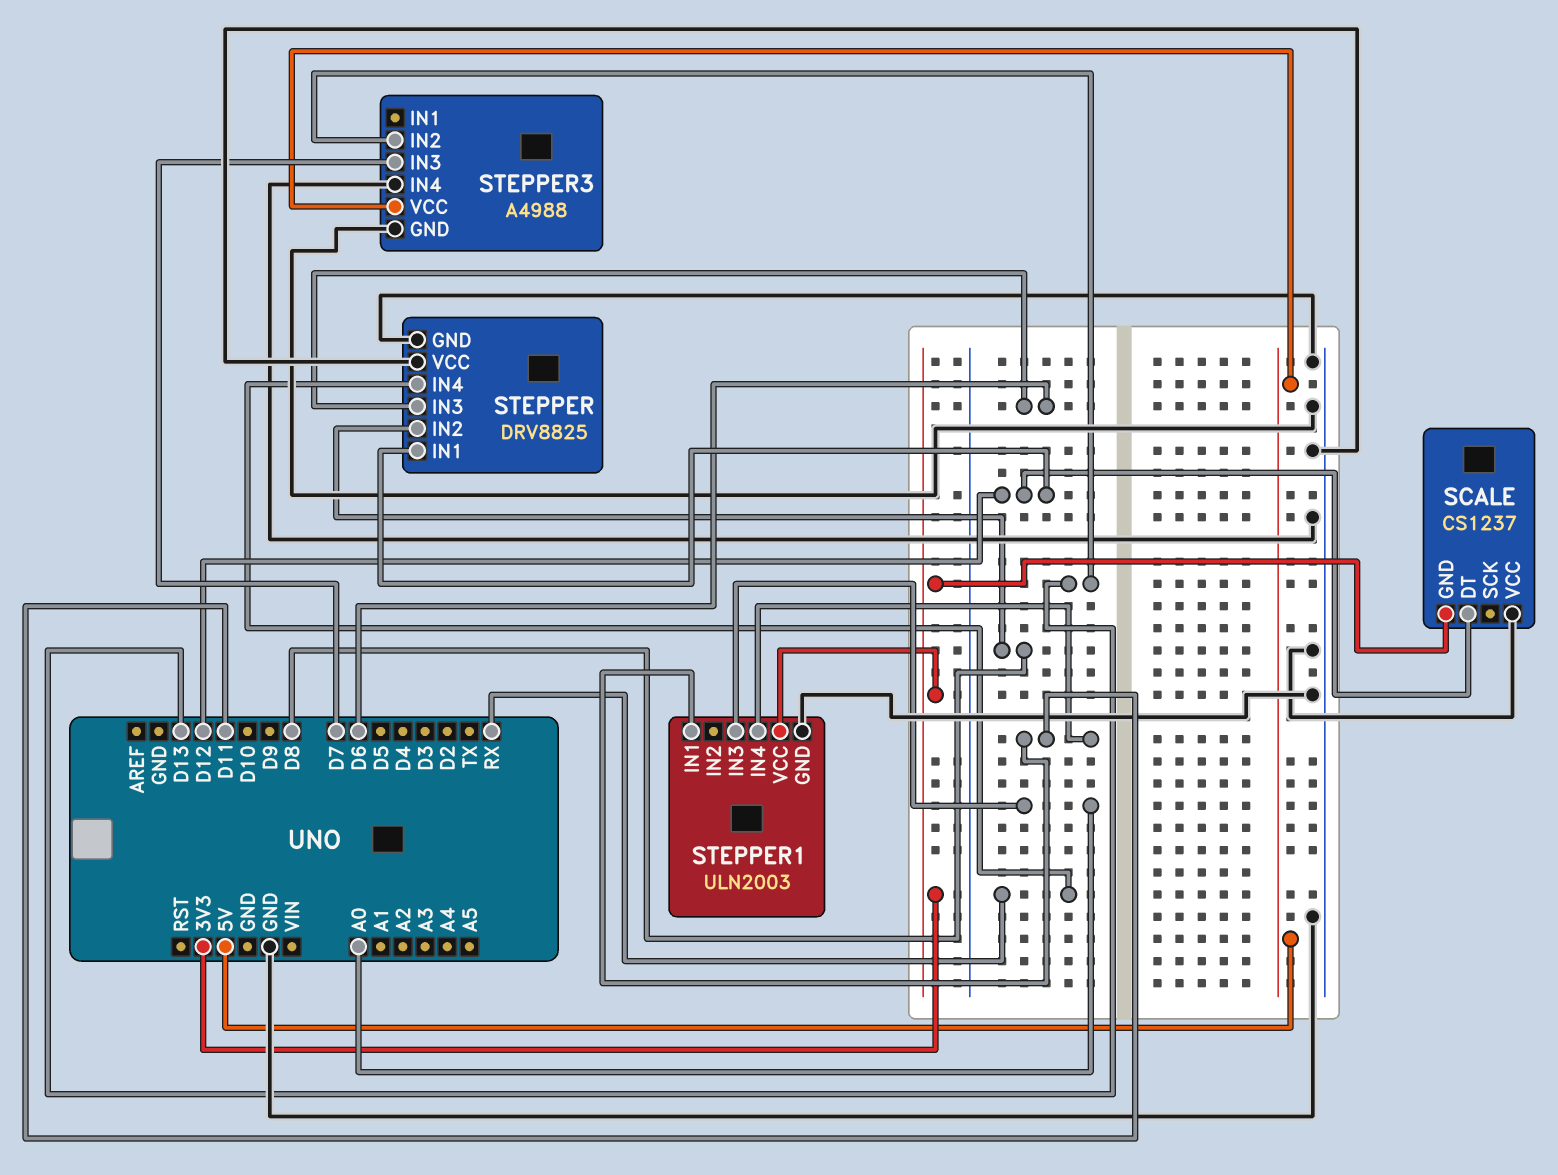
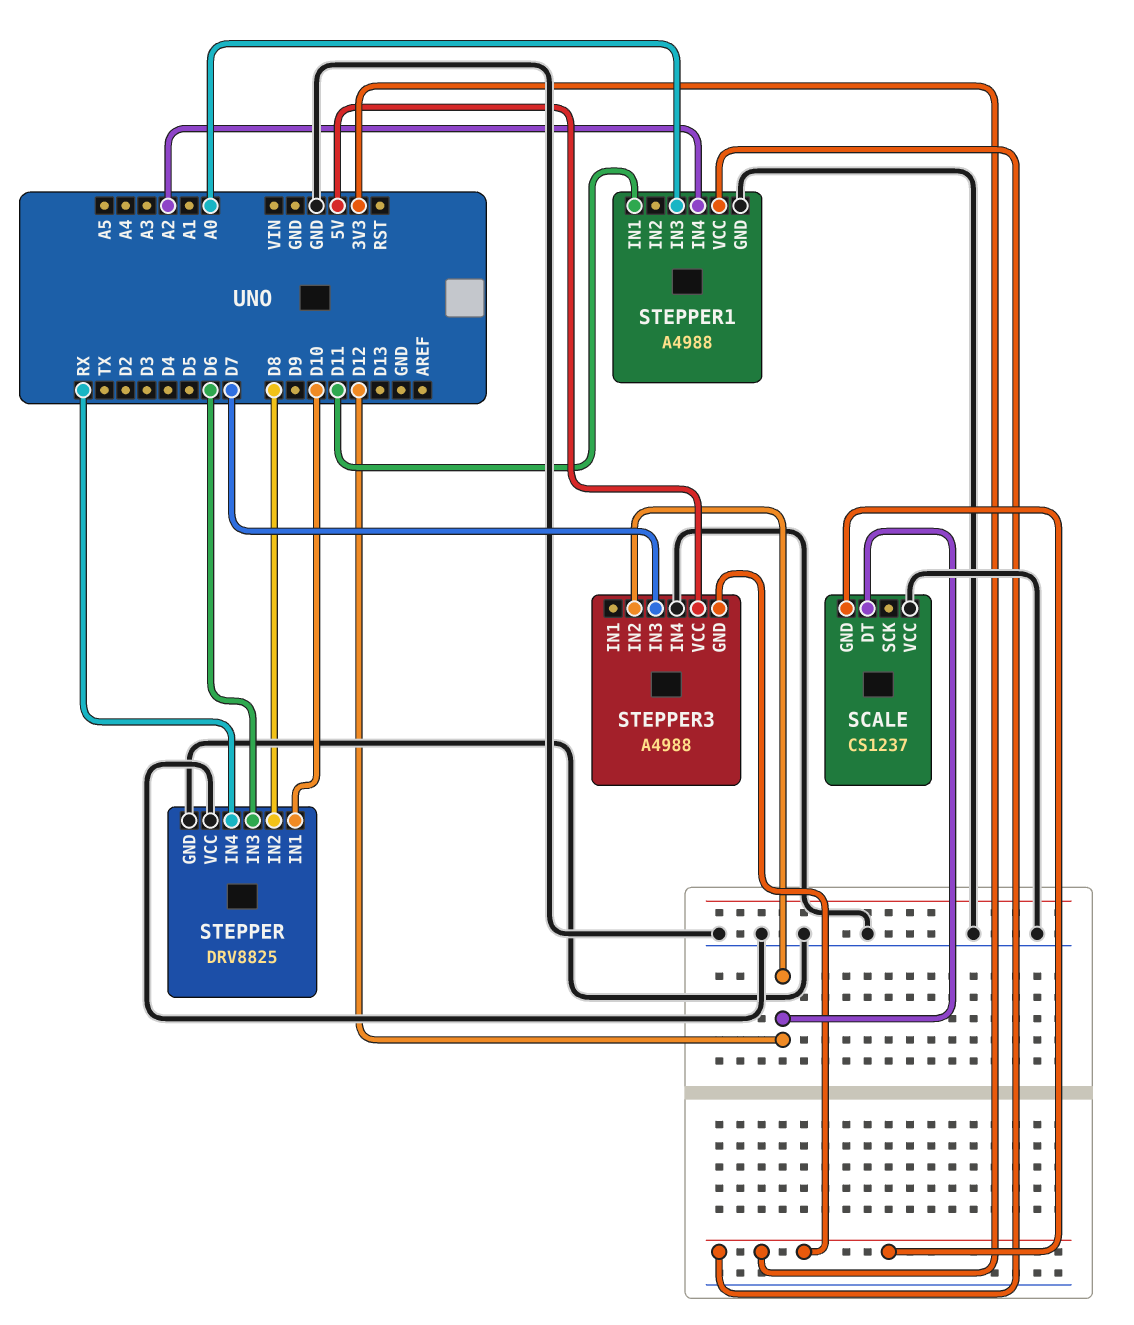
STEPPER pin IN1: D12 -> D10
STEPPER1: ULN2003 -> A4988
STEPPER1 pin IN4: D11 -> A2
STEPPER3 pin GND: GND -> 3V3
STEPPER3 pin IN2: D13 -> D12

